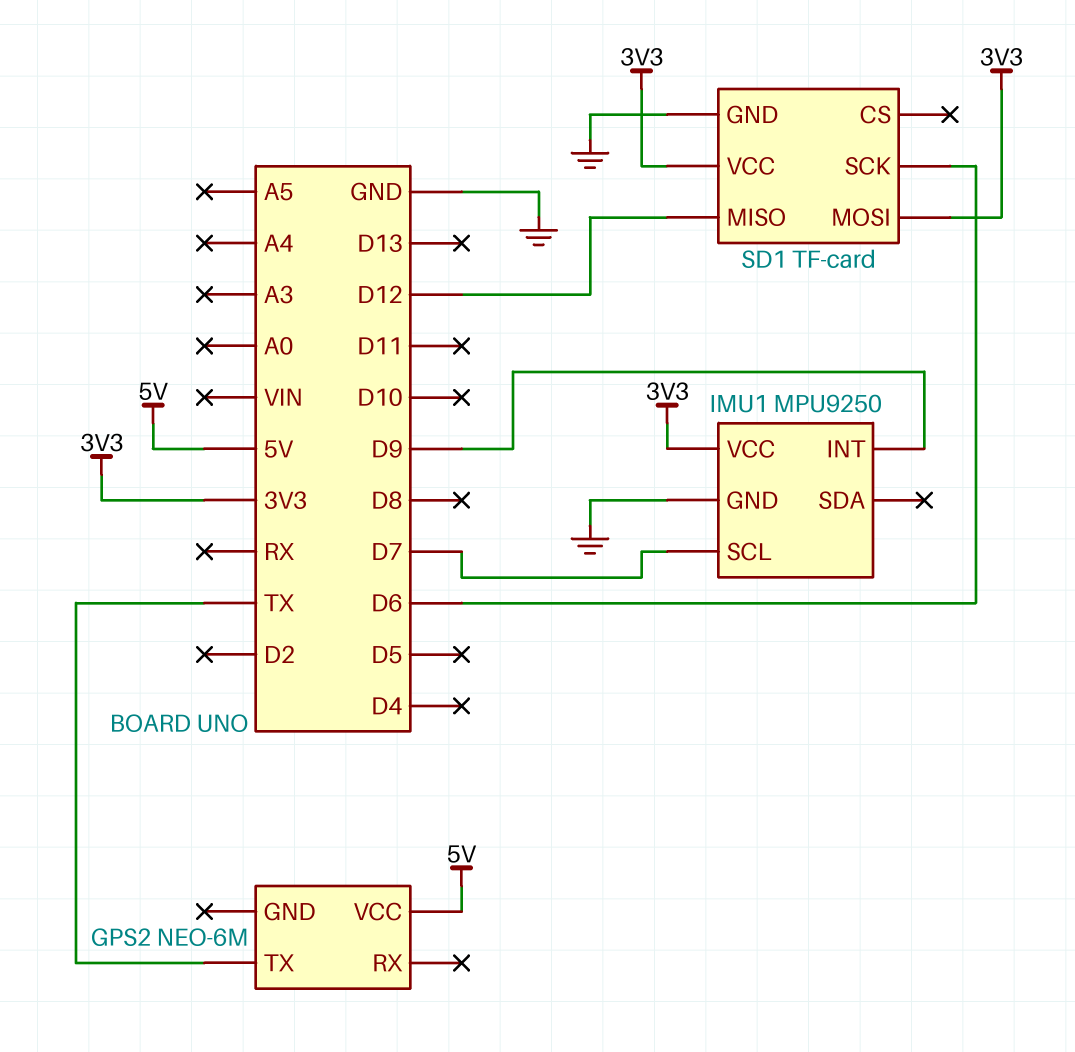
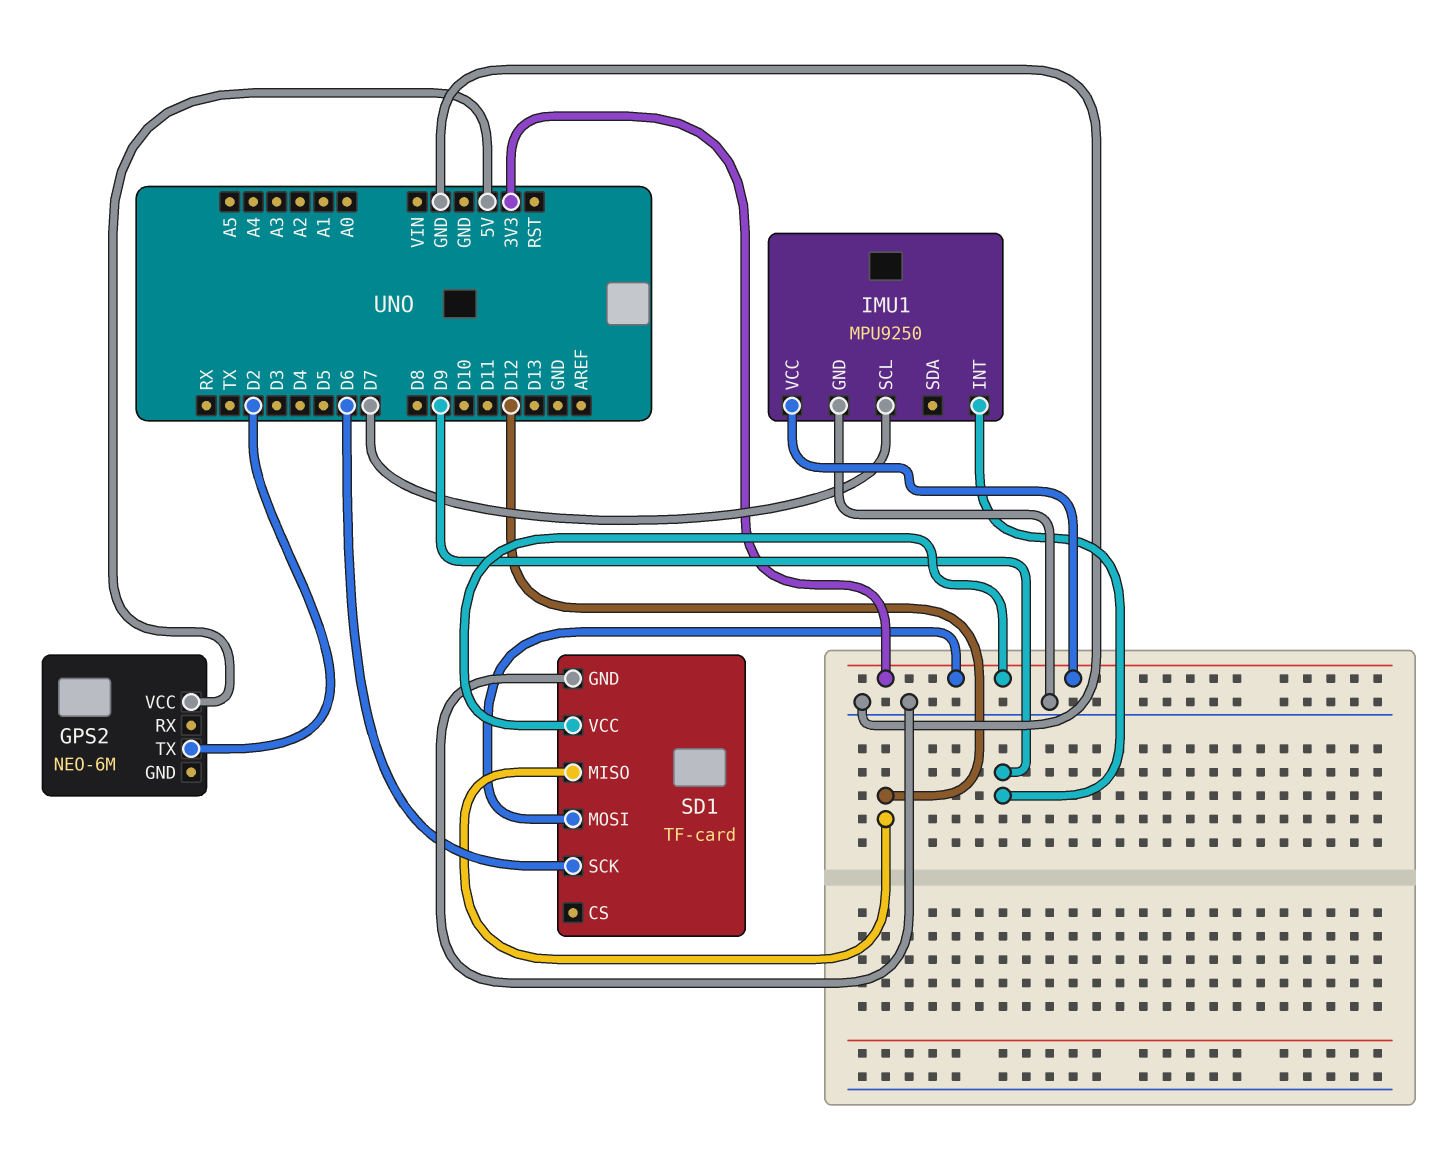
GPS2 pin TX: TX -> D2

